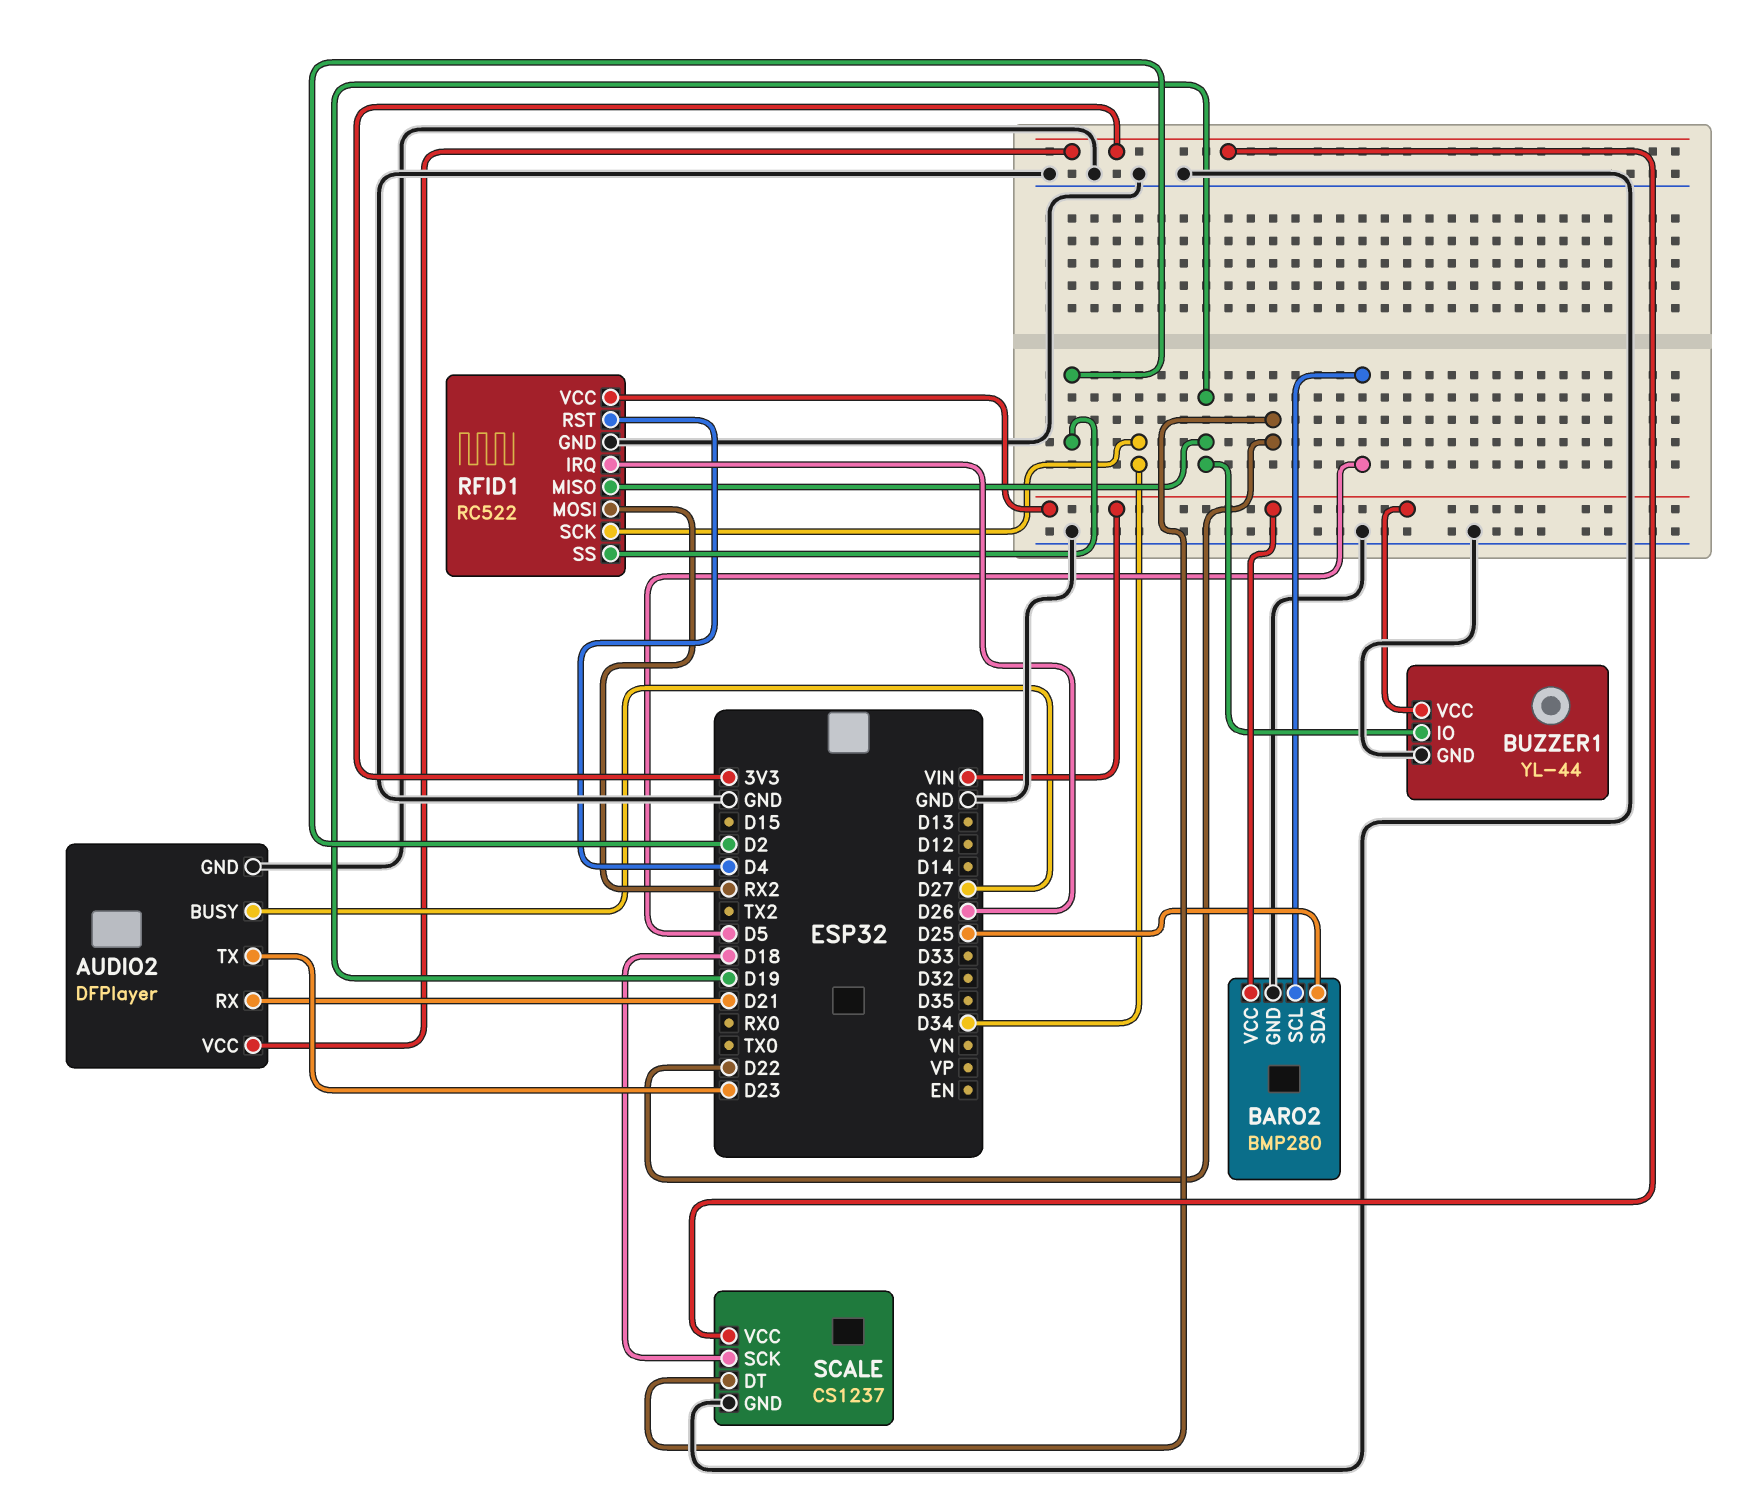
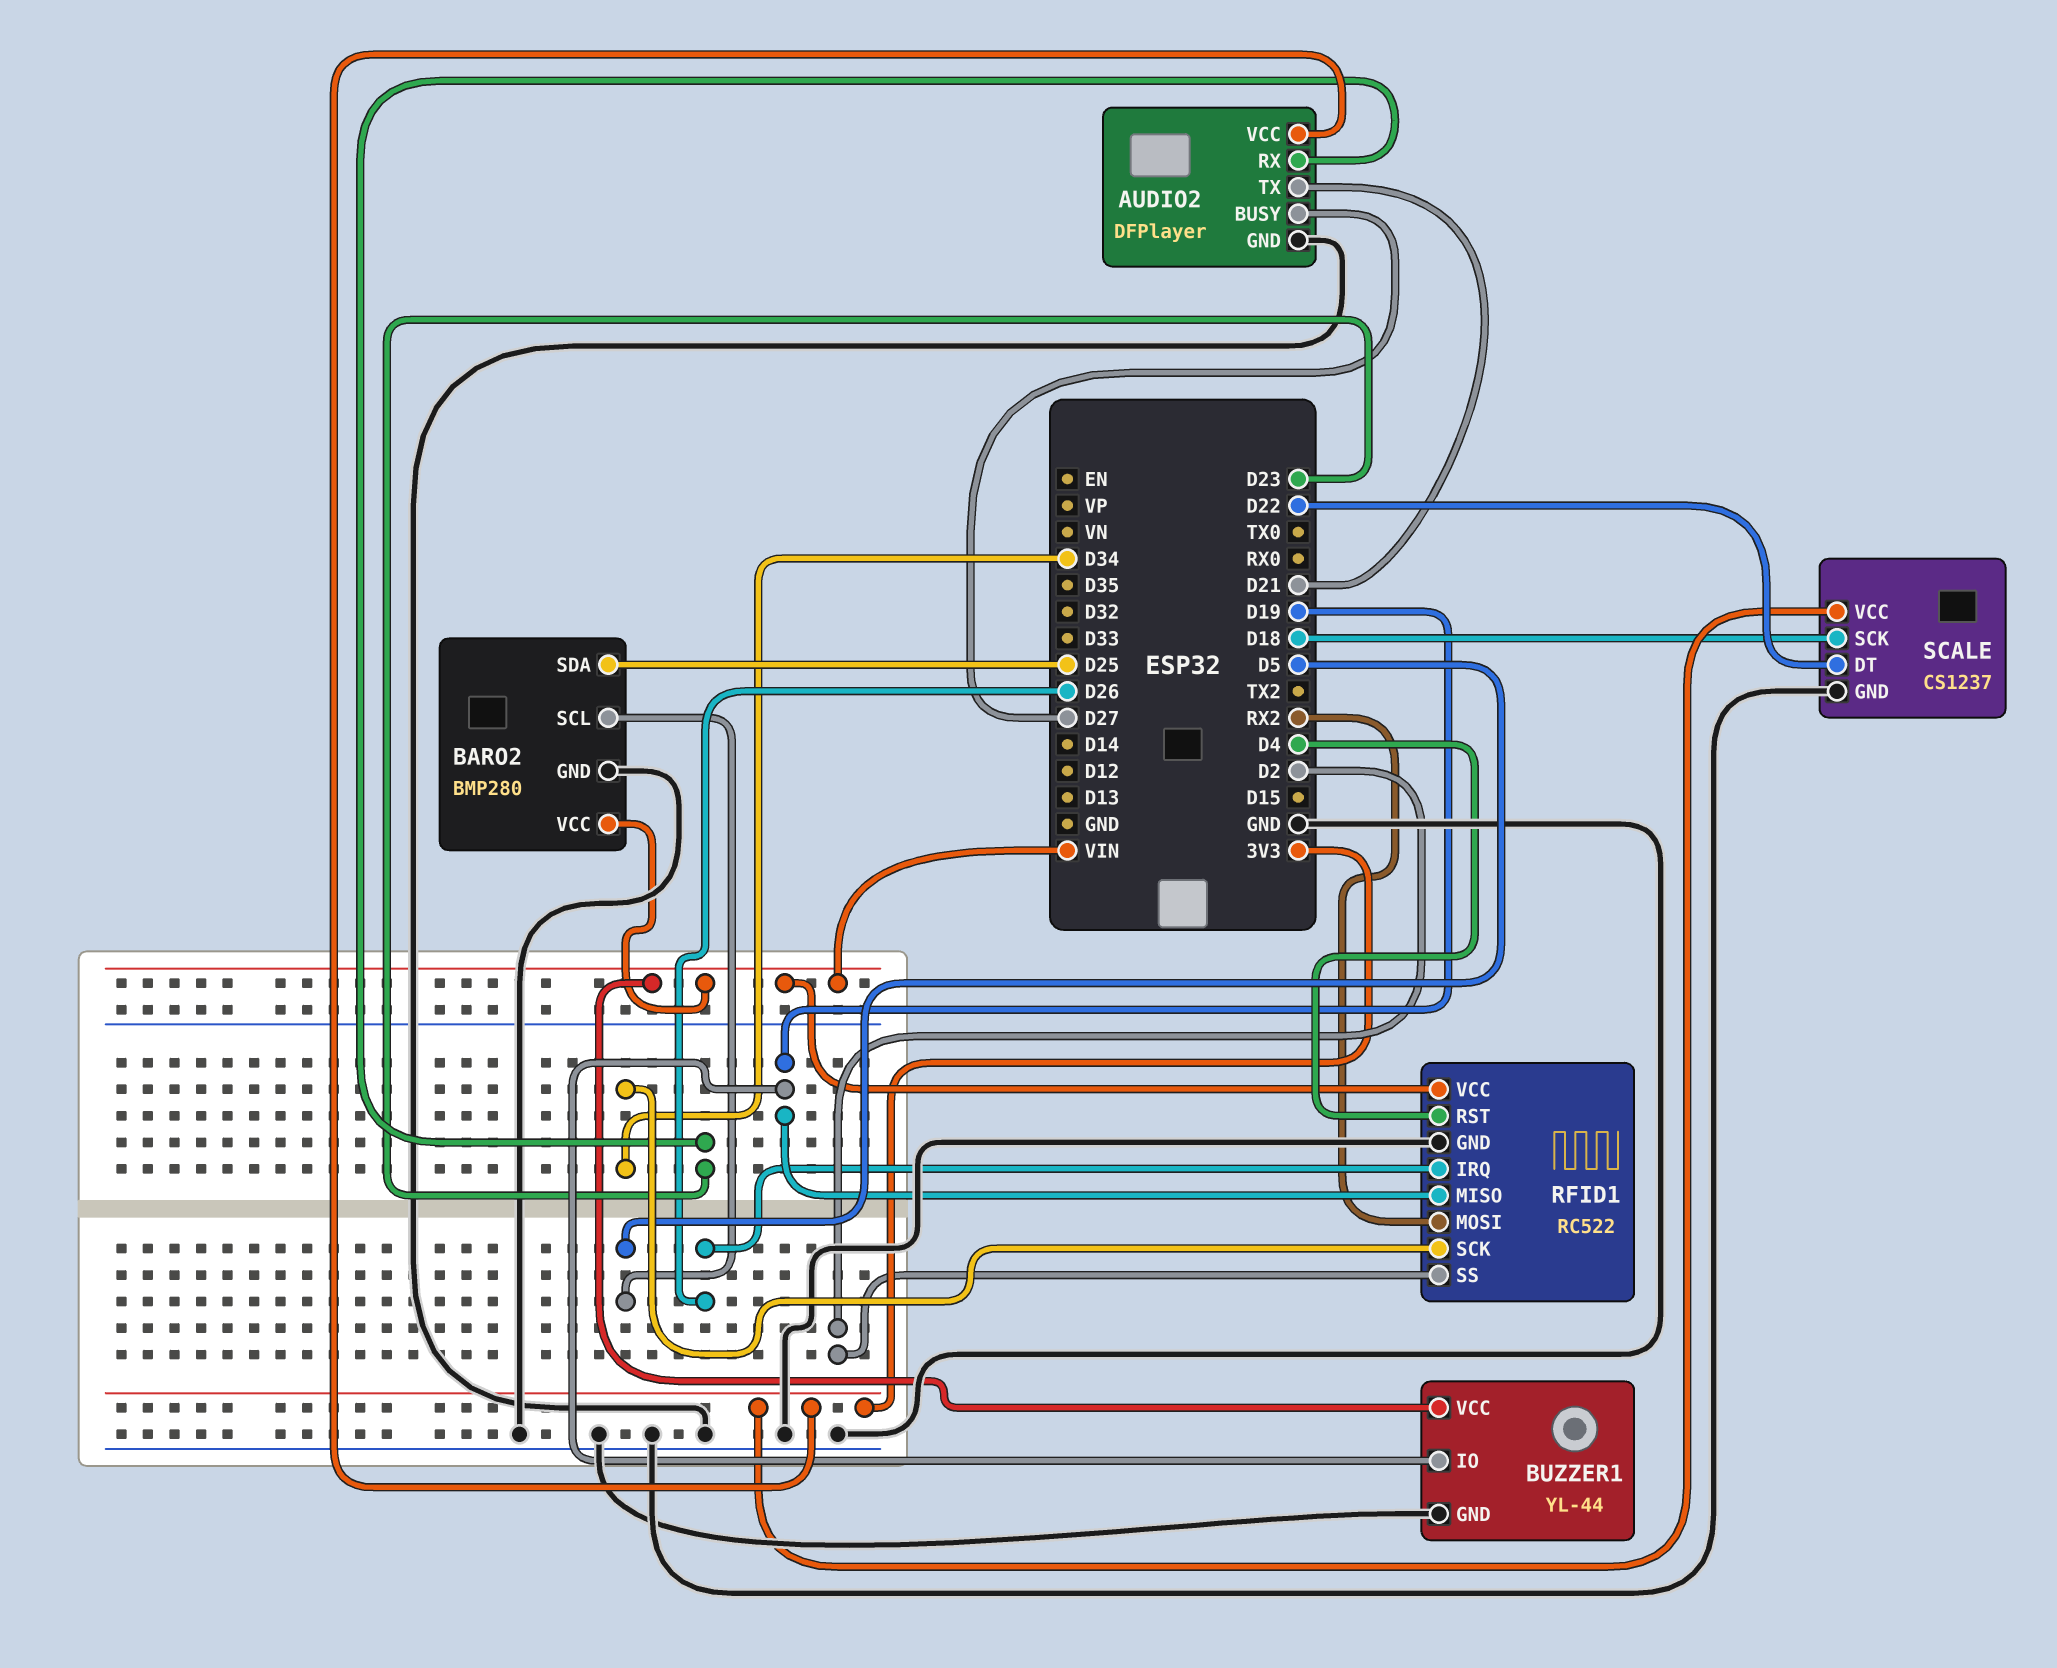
AUDIO2 pin RX: D21 -> D23
AUDIO2 pin TX: D23 -> D21

